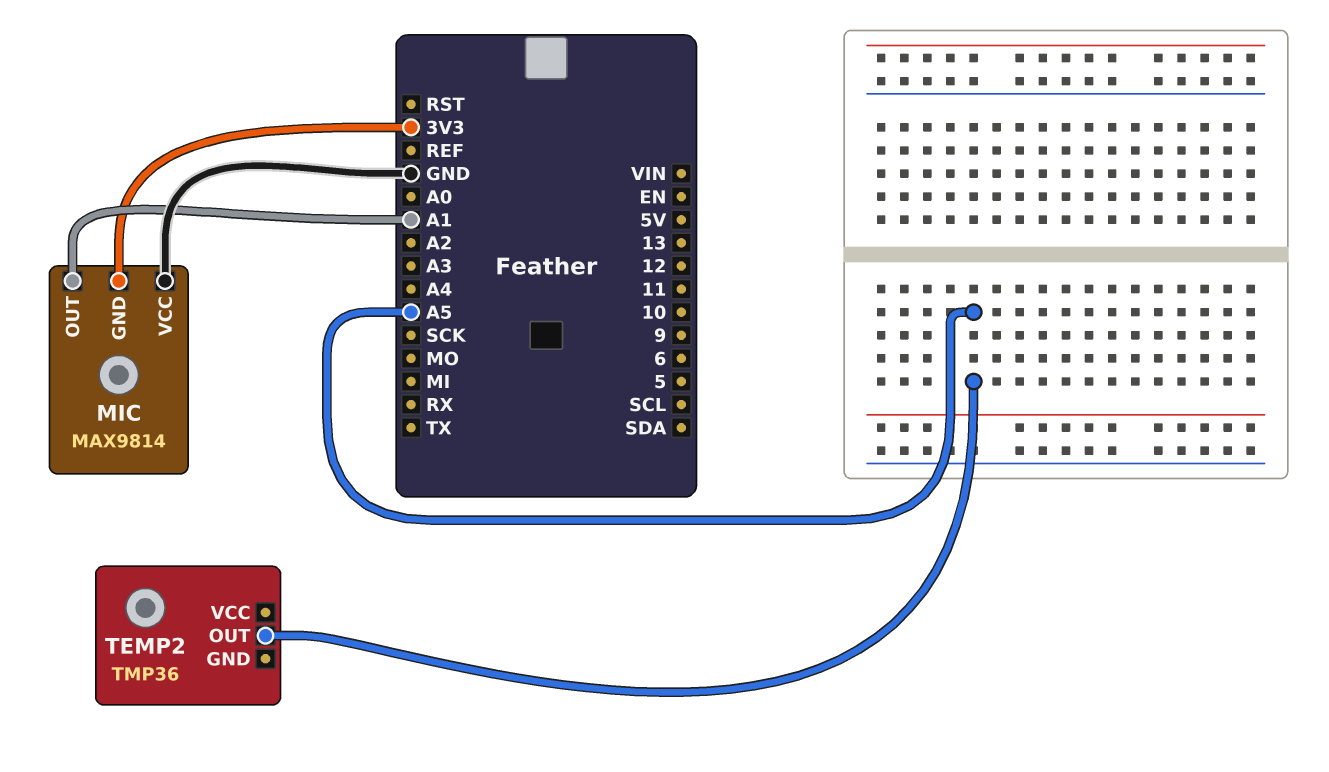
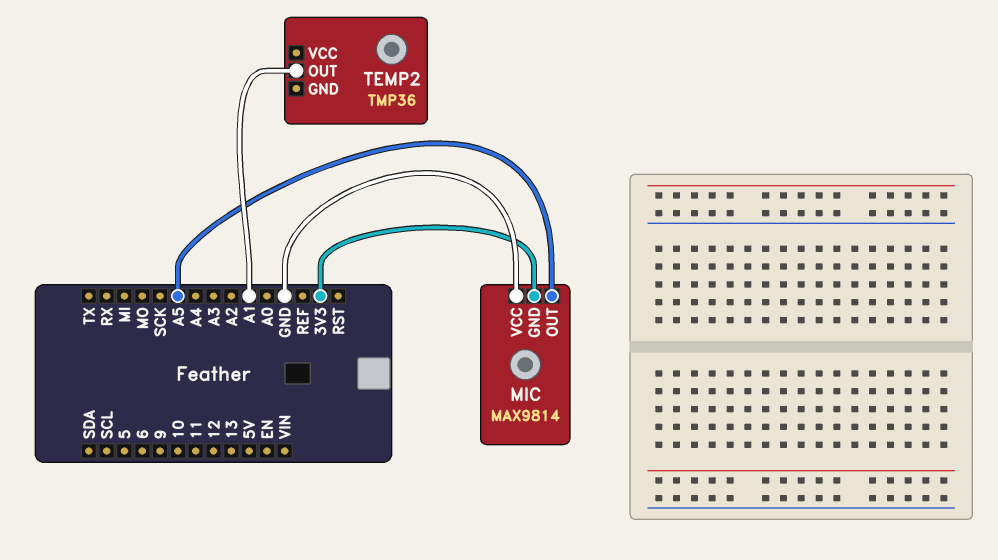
MIC pin OUT: A1 -> A5
TEMP2 pin OUT: A5 -> A1

